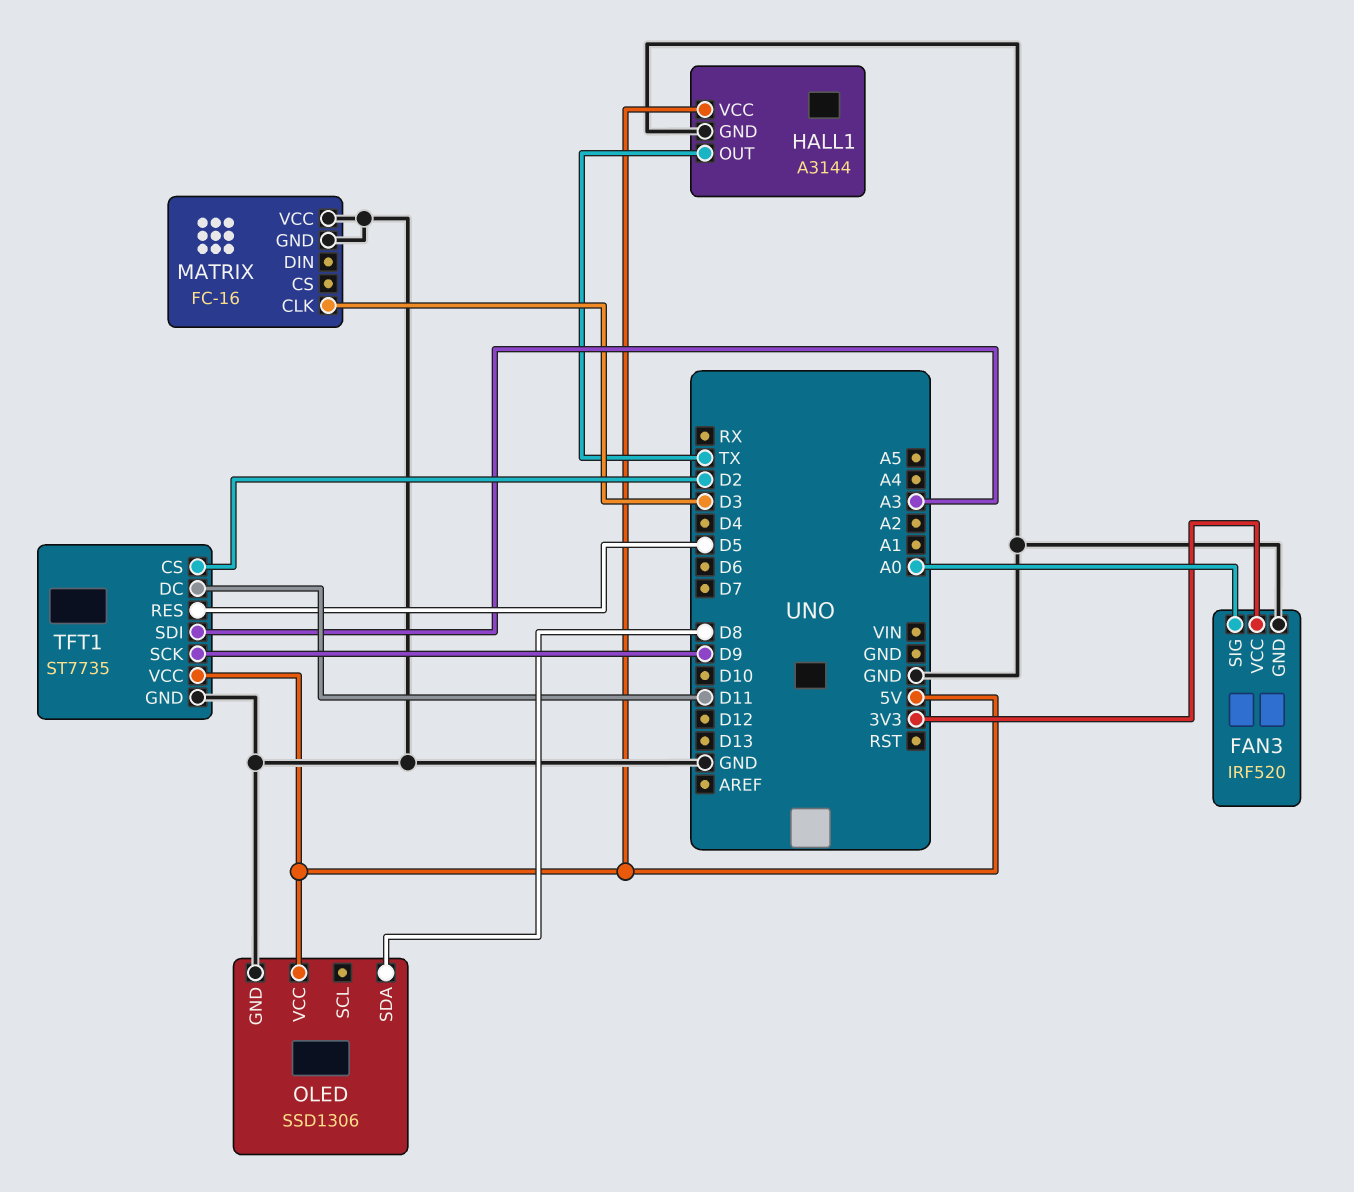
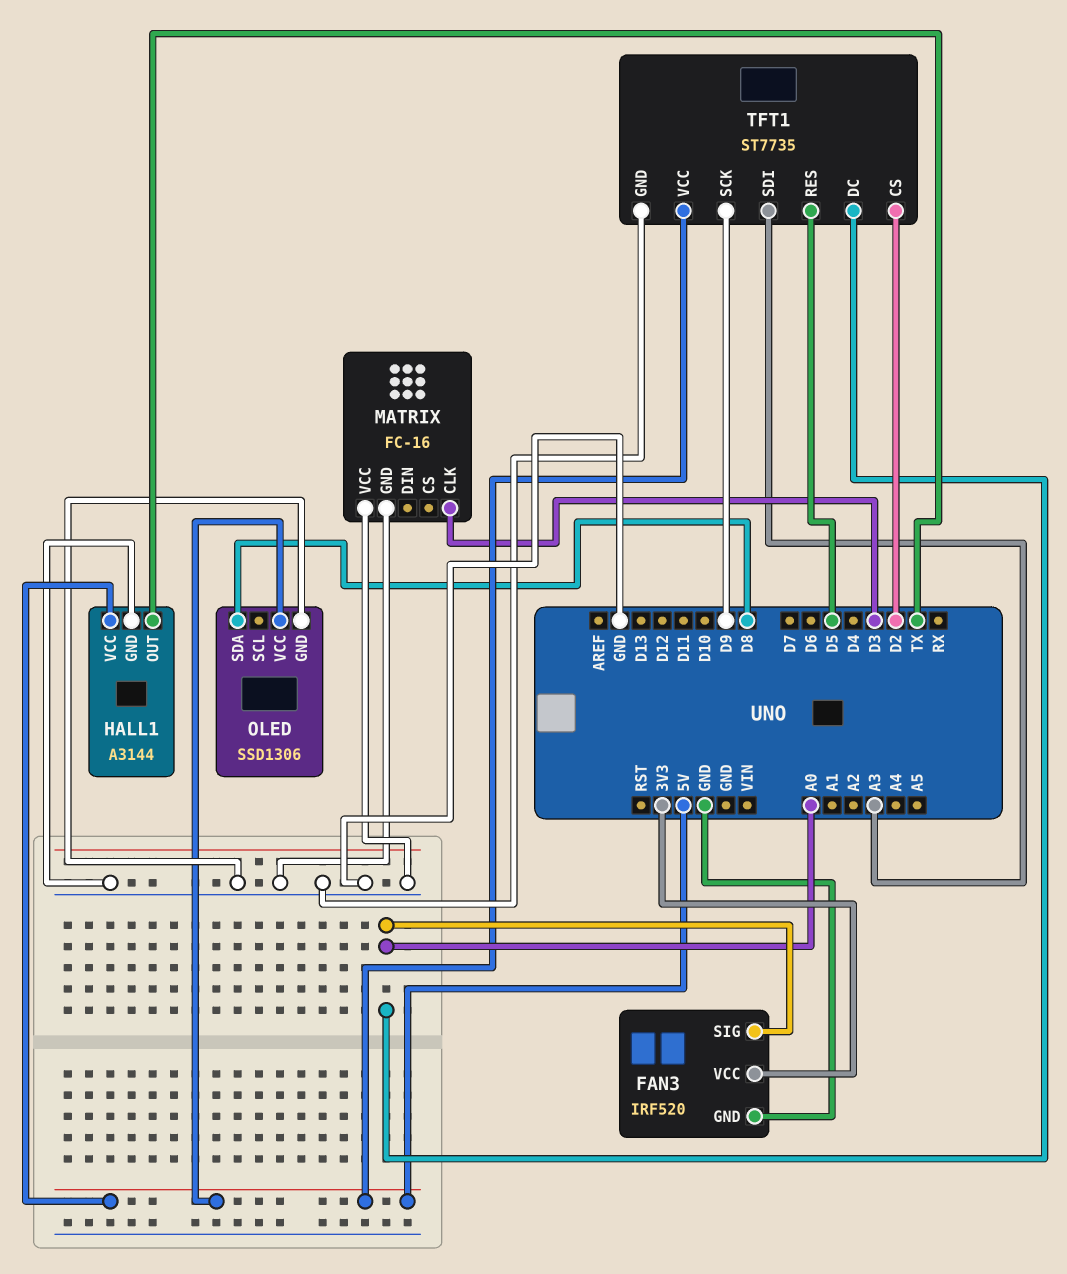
TFT1 pin DC: D11 -> A0

